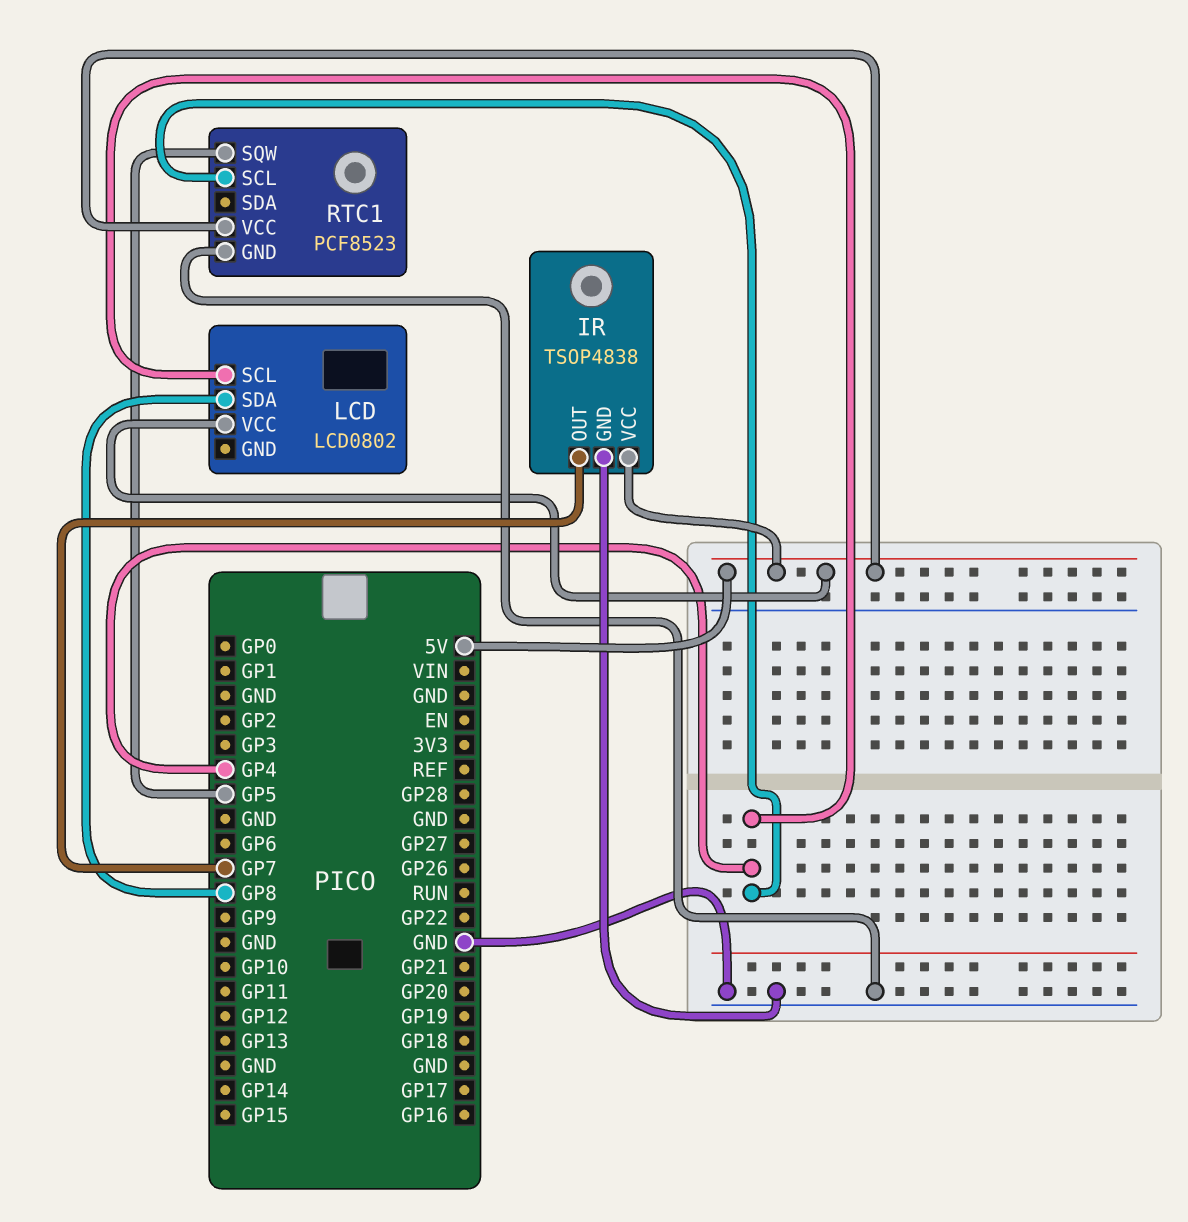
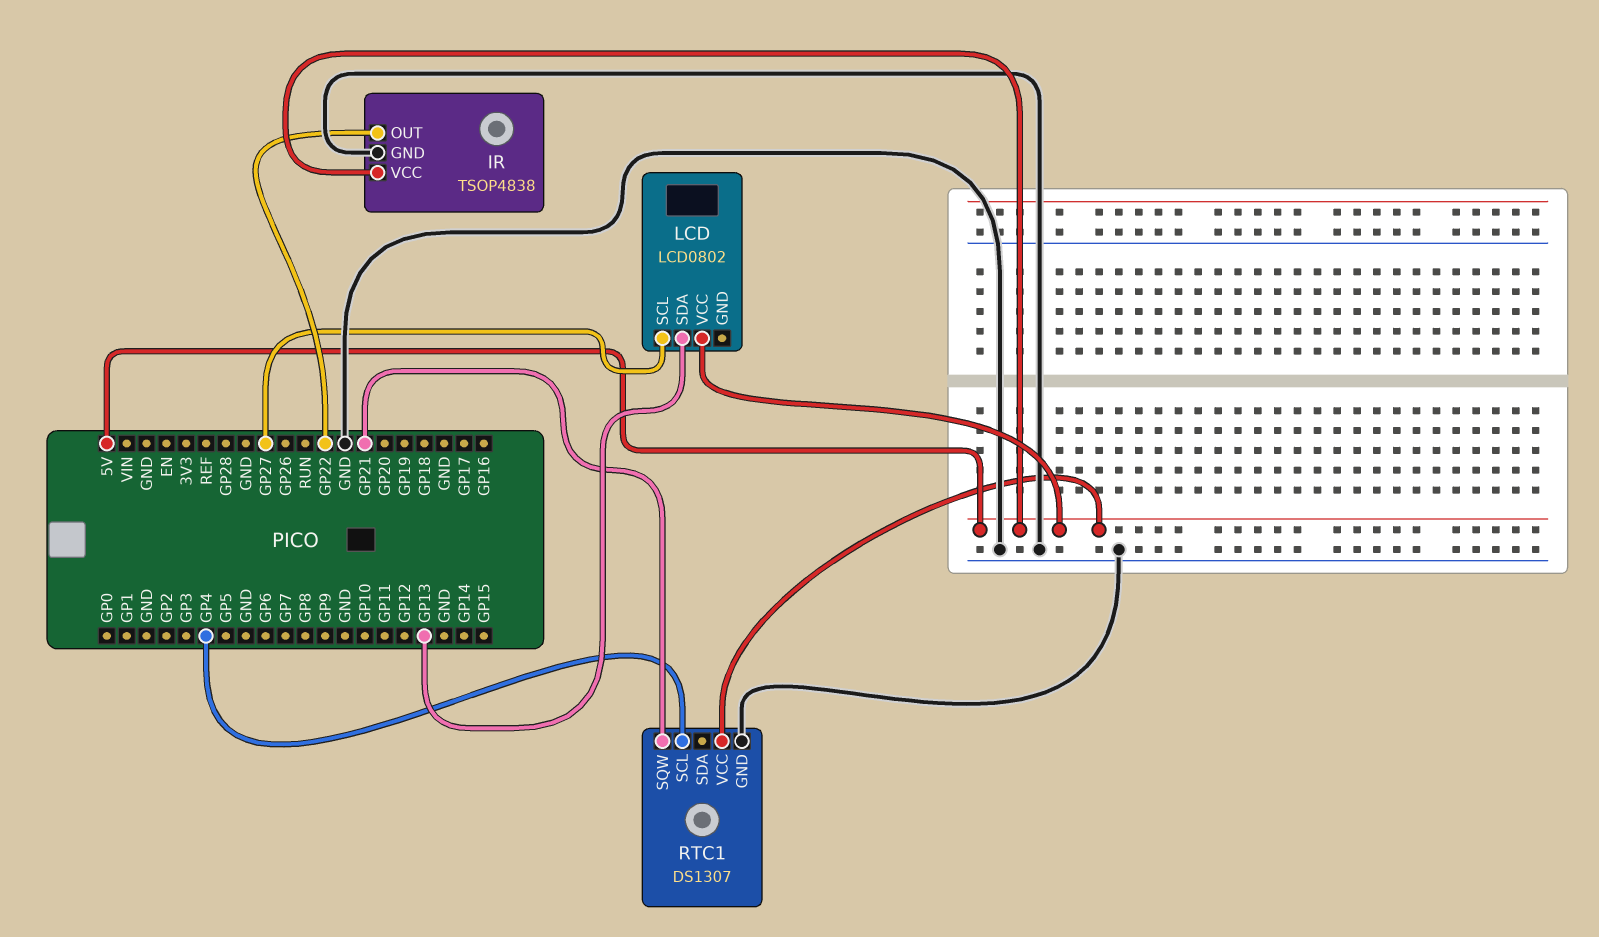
IR pin OUT: GP7 -> GP22
LCD pin SCL: GP4 -> GP27
LCD pin SDA: GP8 -> GP13
RTC1: PCF8523 -> DS1307
RTC1 pin SQW: GP5 -> GP21

